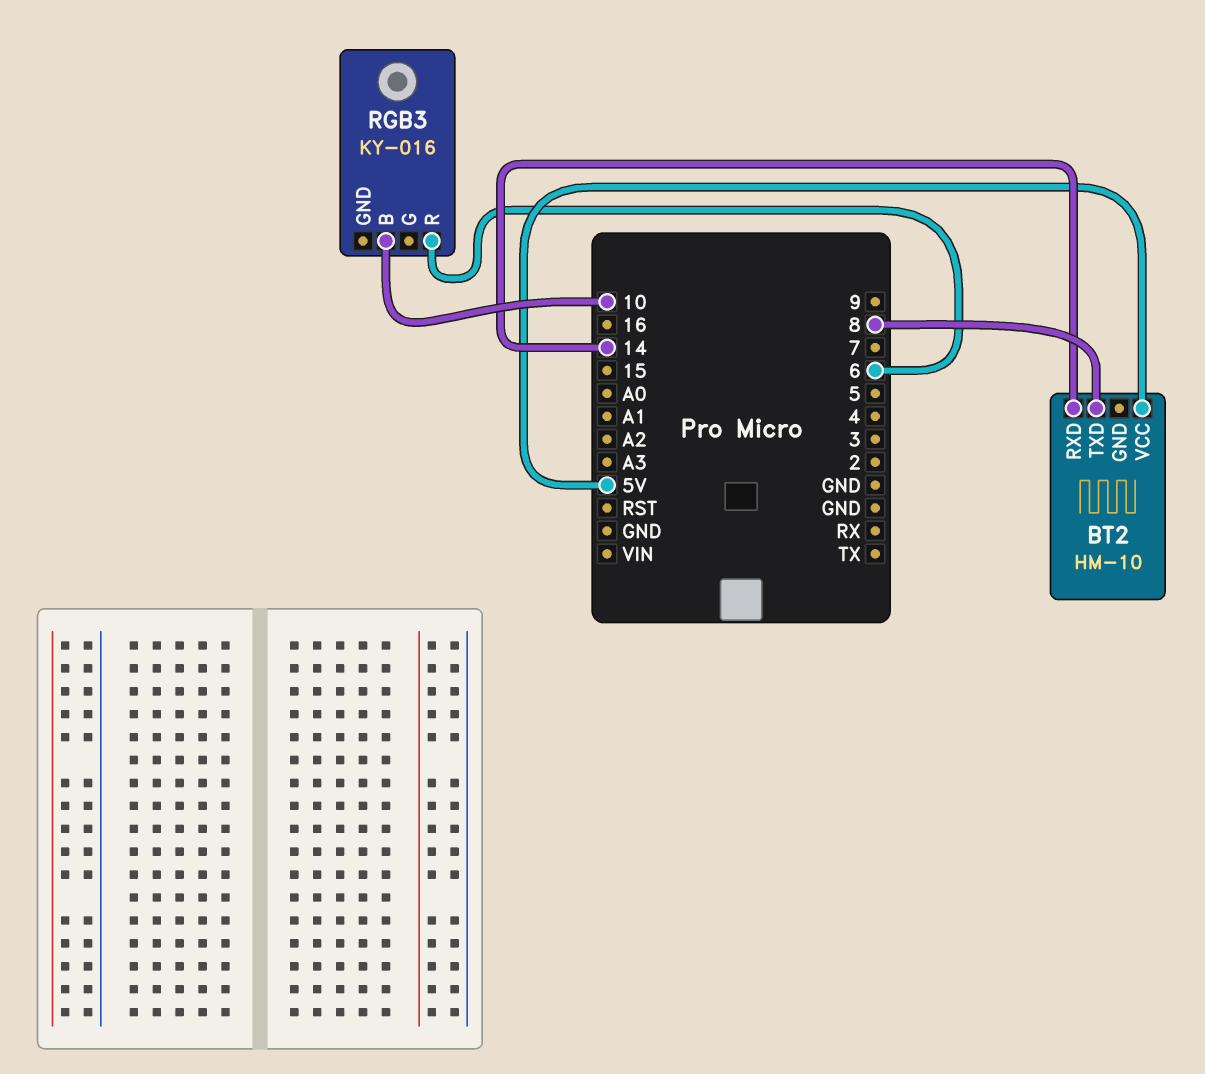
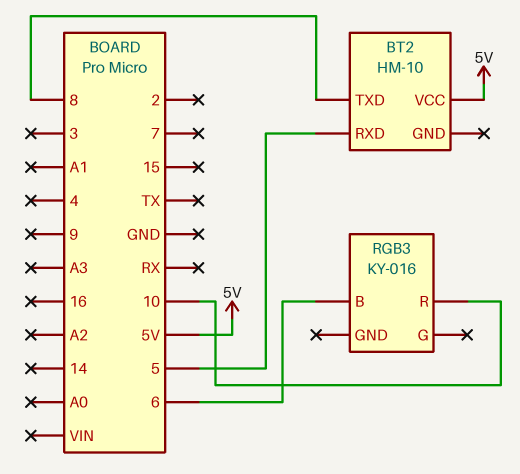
BT2 pin RXD: 14 -> 5
RGB3 pin B: 10 -> 6
RGB3 pin R: 6 -> 10

